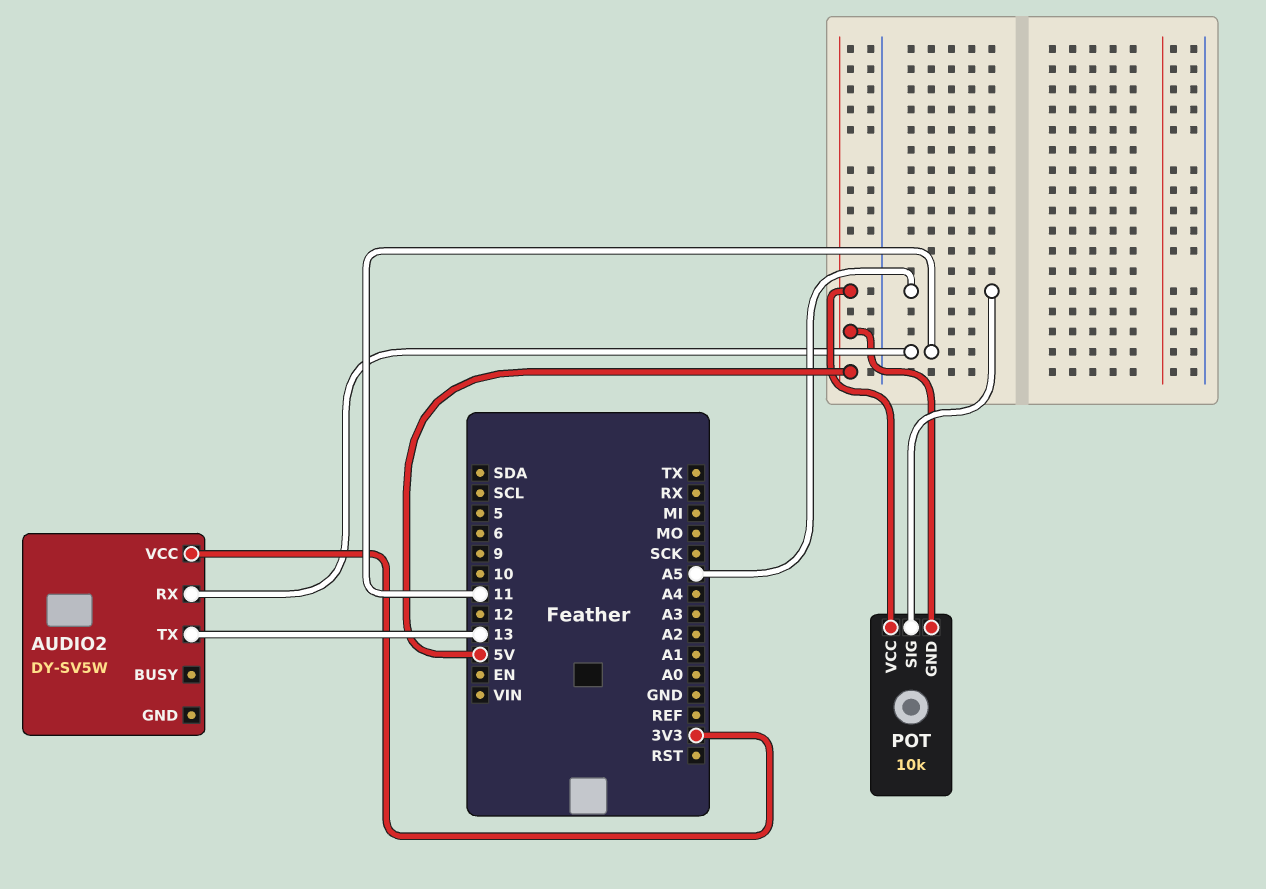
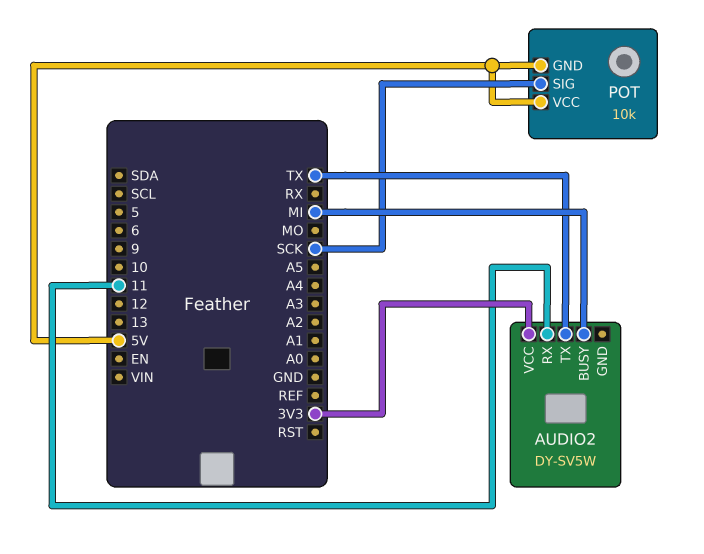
AUDIO2 pin BUSY: none -> MI
AUDIO2 pin TX: 13 -> TX
POT pin SIG: A5 -> SCK

